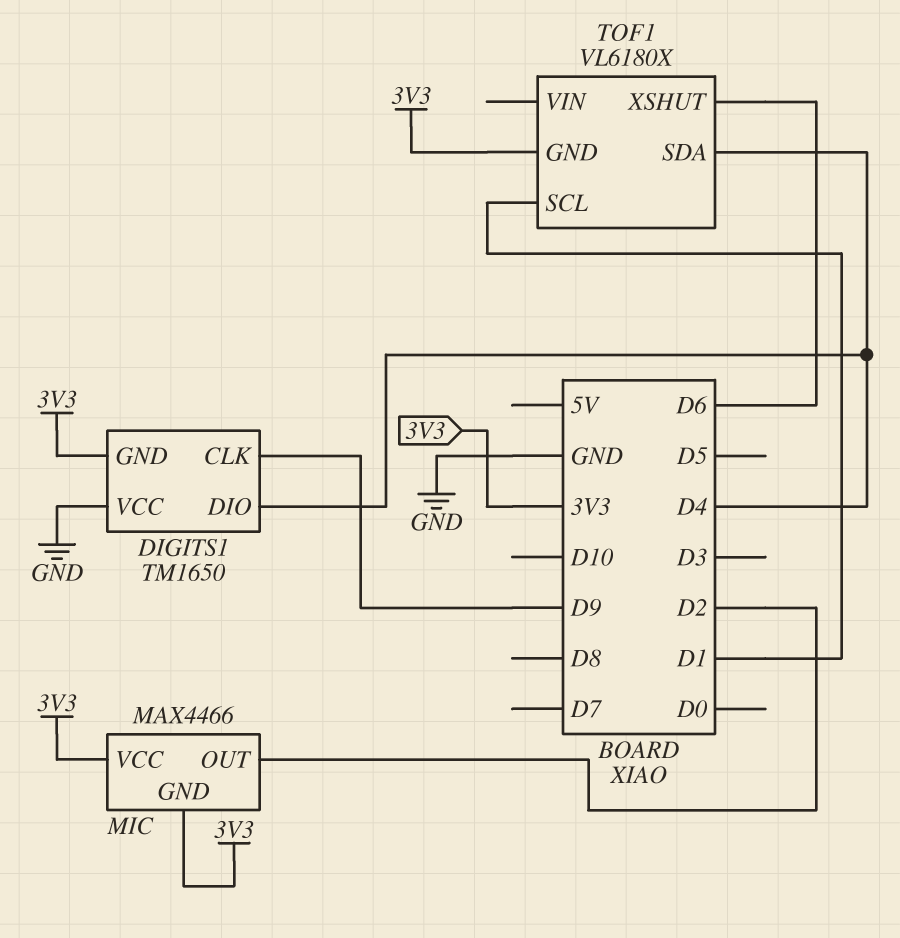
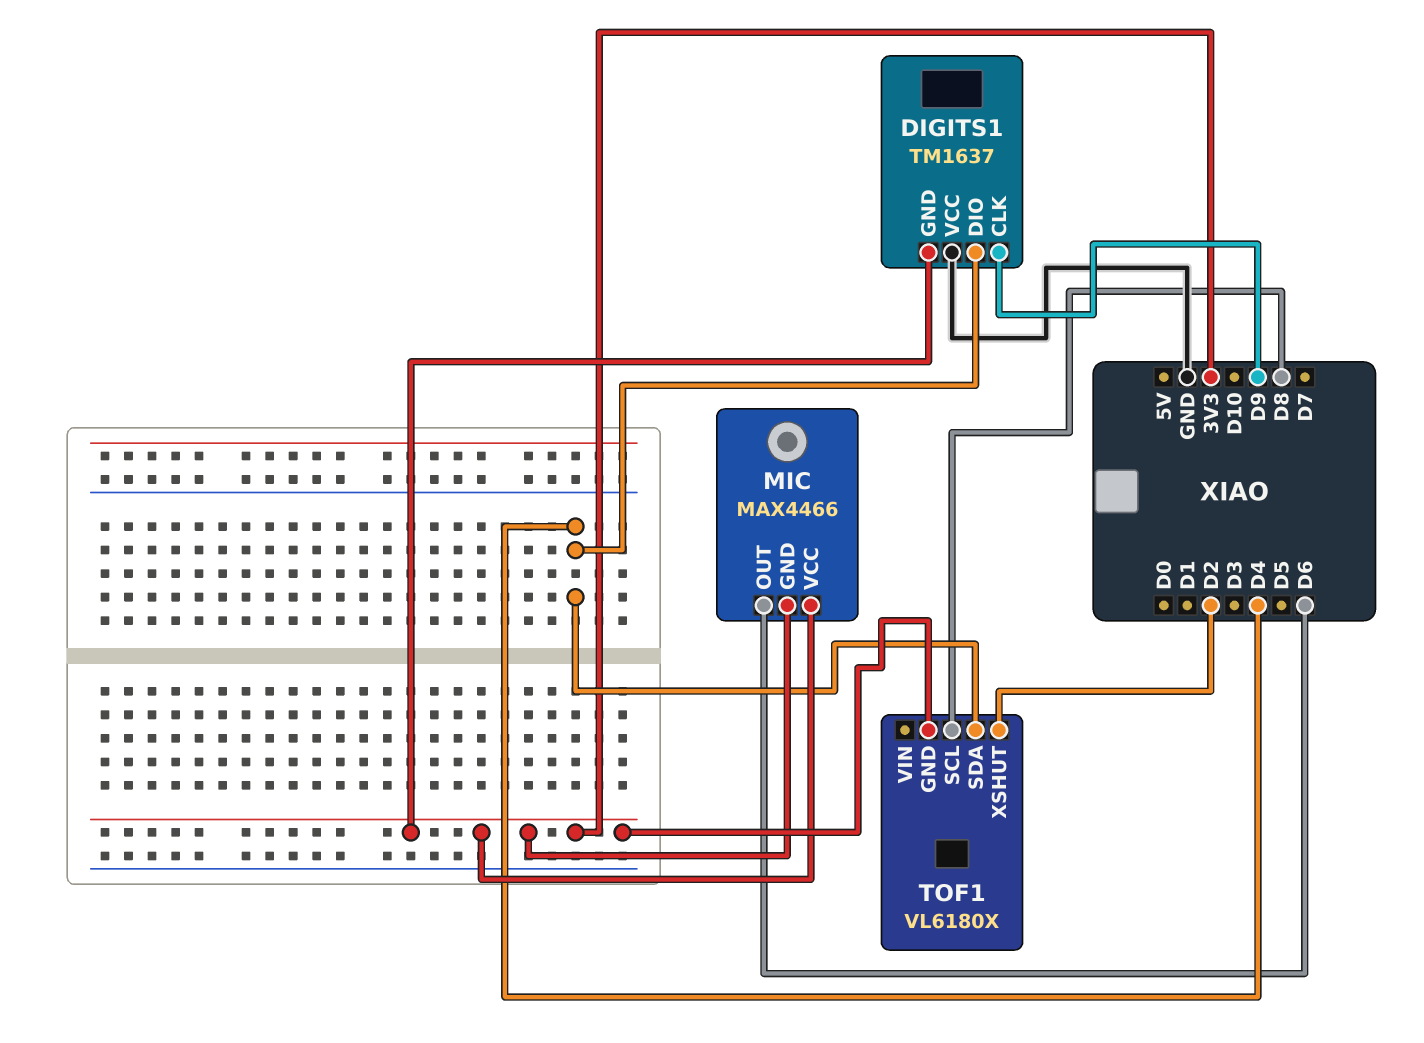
DIGITS1: TM1650 -> TM1637
MIC pin OUT: D2 -> D6
TOF1 pin SCL: D1 -> D8
TOF1 pin XSHUT: D6 -> D2

